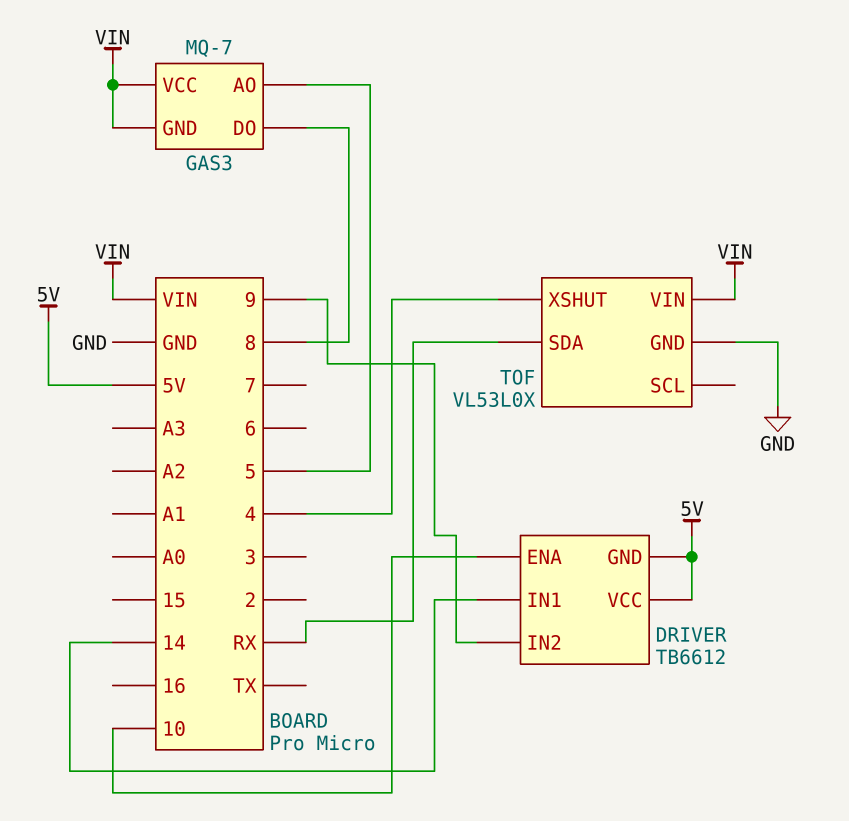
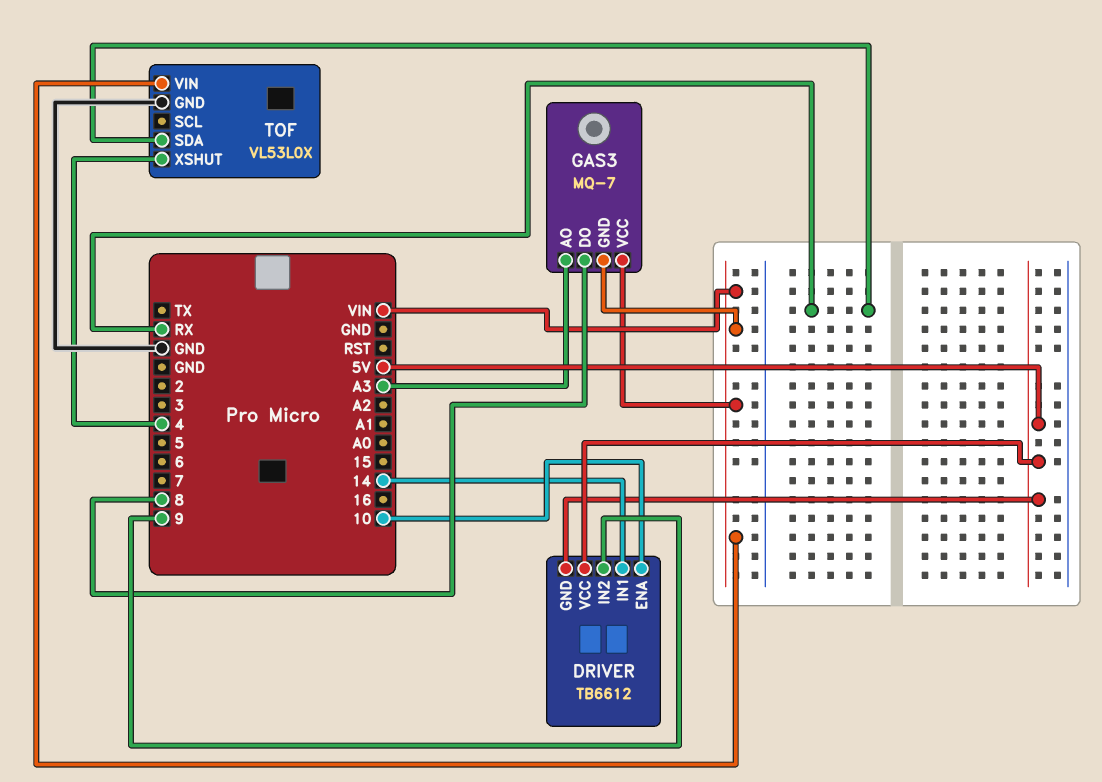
GAS3 pin AO: 5 -> A3

